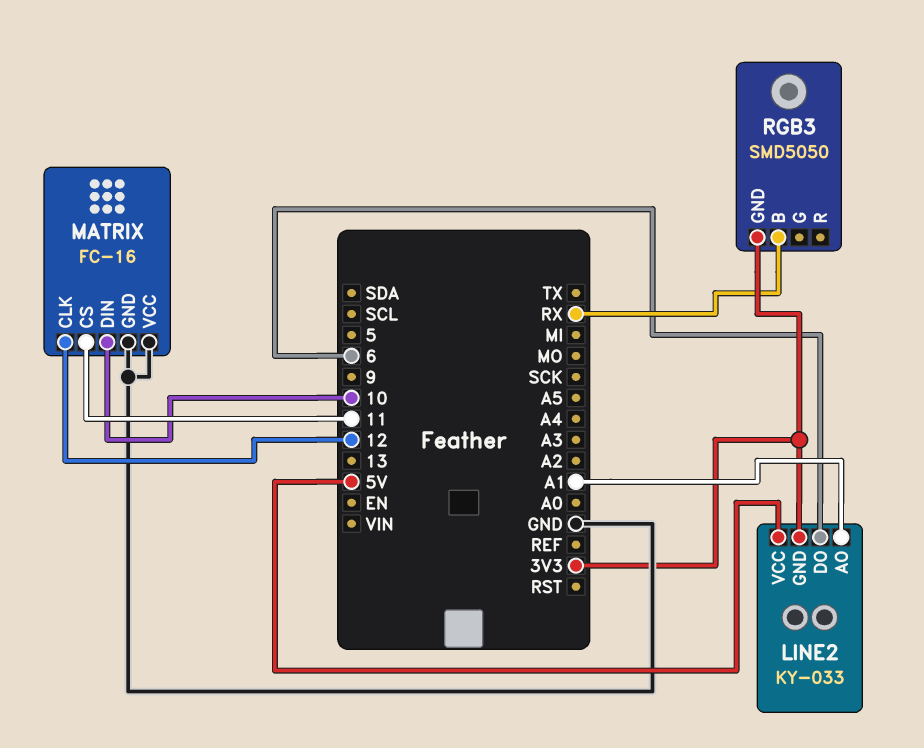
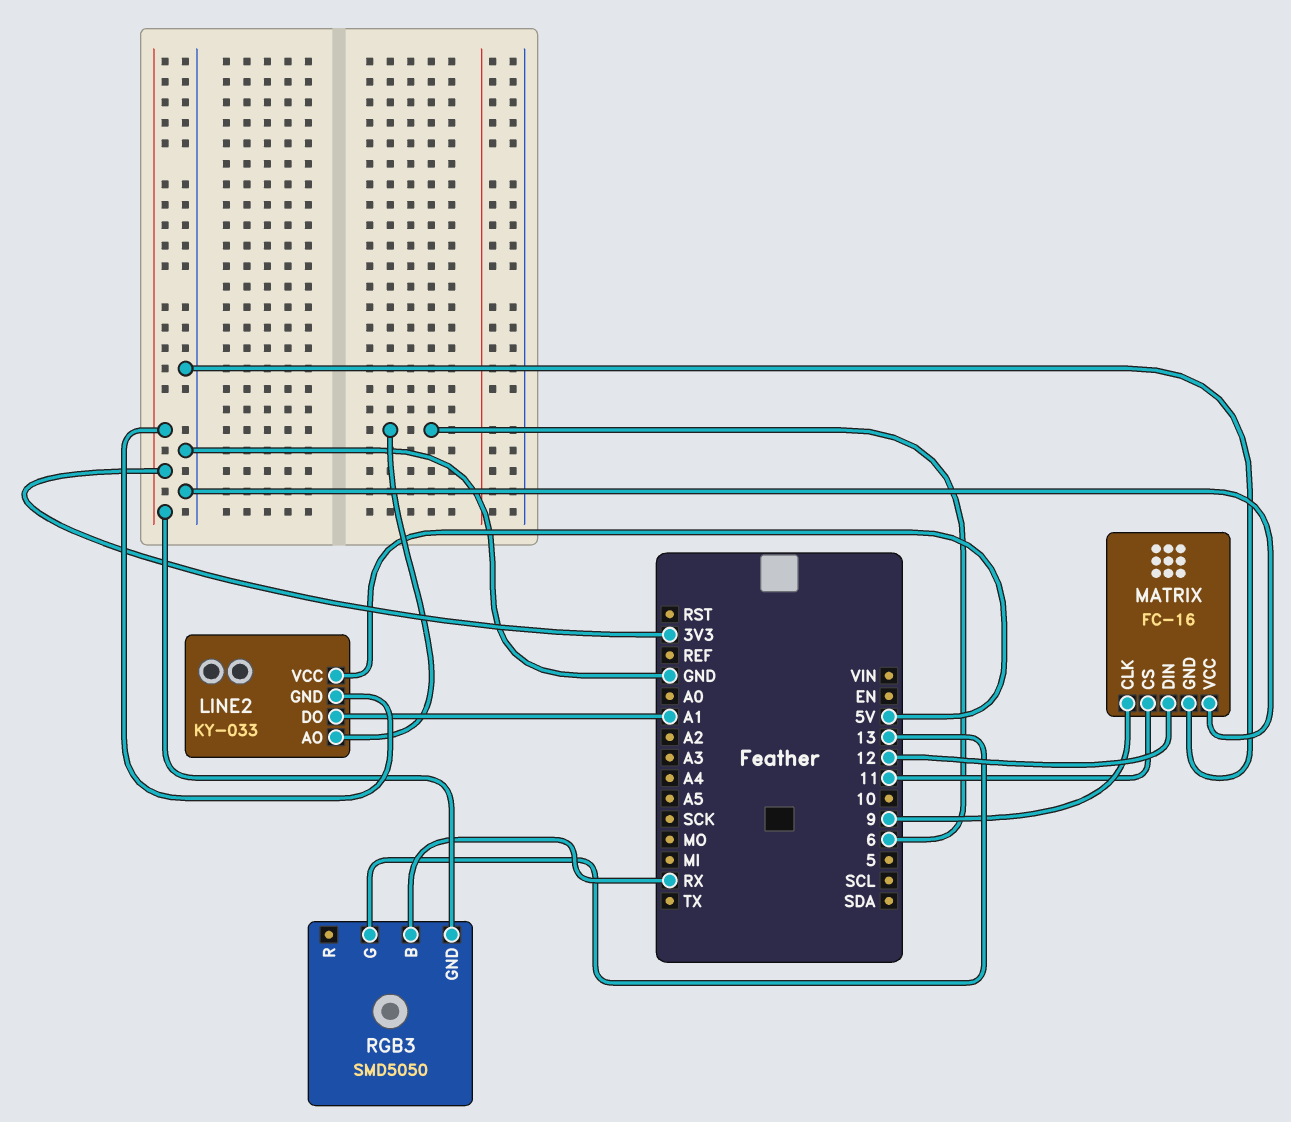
LINE2 pin AO: A1 -> 6
LINE2 pin DO: 6 -> A1
MATRIX pin CLK: 12 -> 9
MATRIX pin DIN: 10 -> 12
RGB3 pin G: none -> 13

